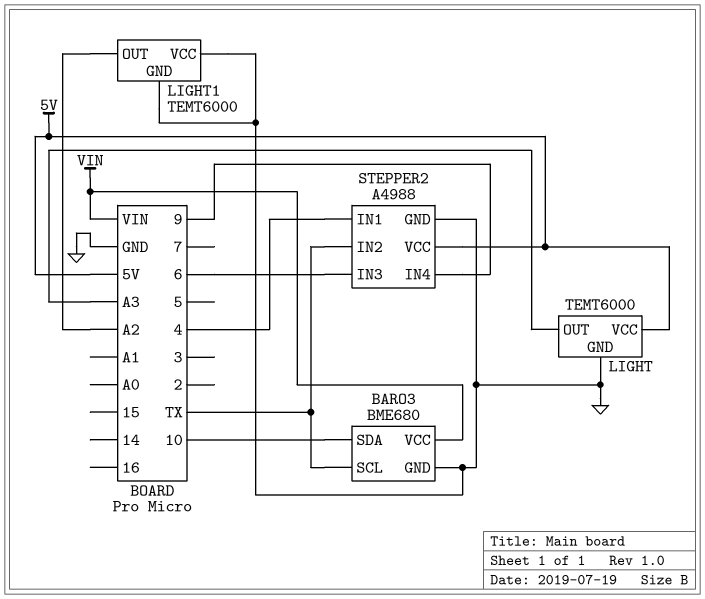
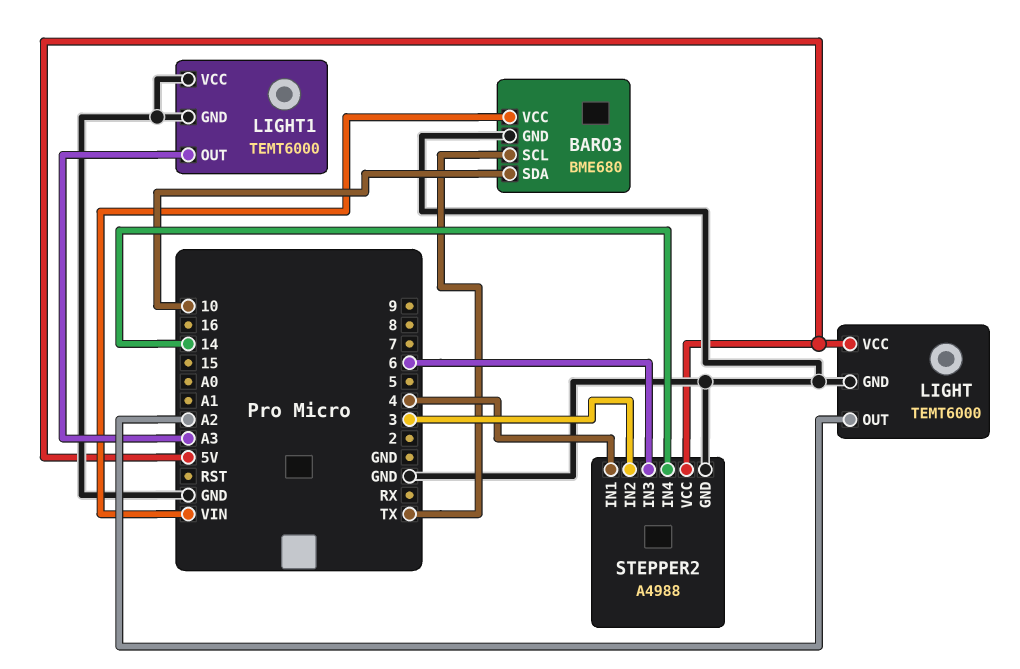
LIGHT pin OUT: A3 -> A2
LIGHT1 pin OUT: A2 -> A3
STEPPER2 pin IN2: TX -> 3
STEPPER2 pin IN4: 9 -> 14

